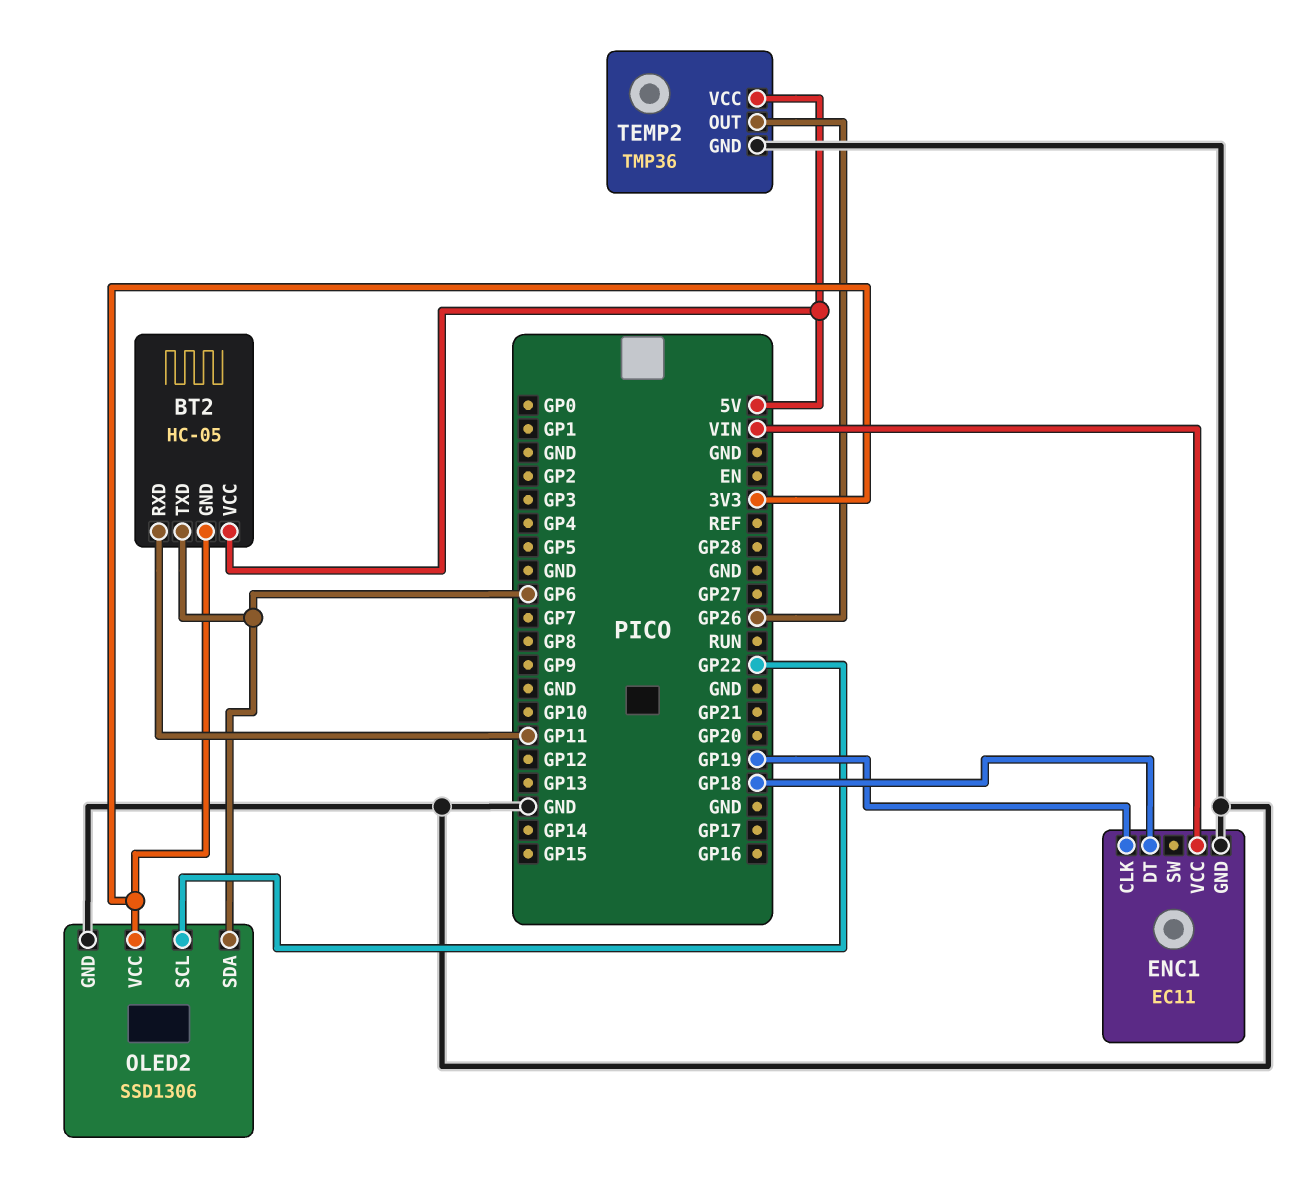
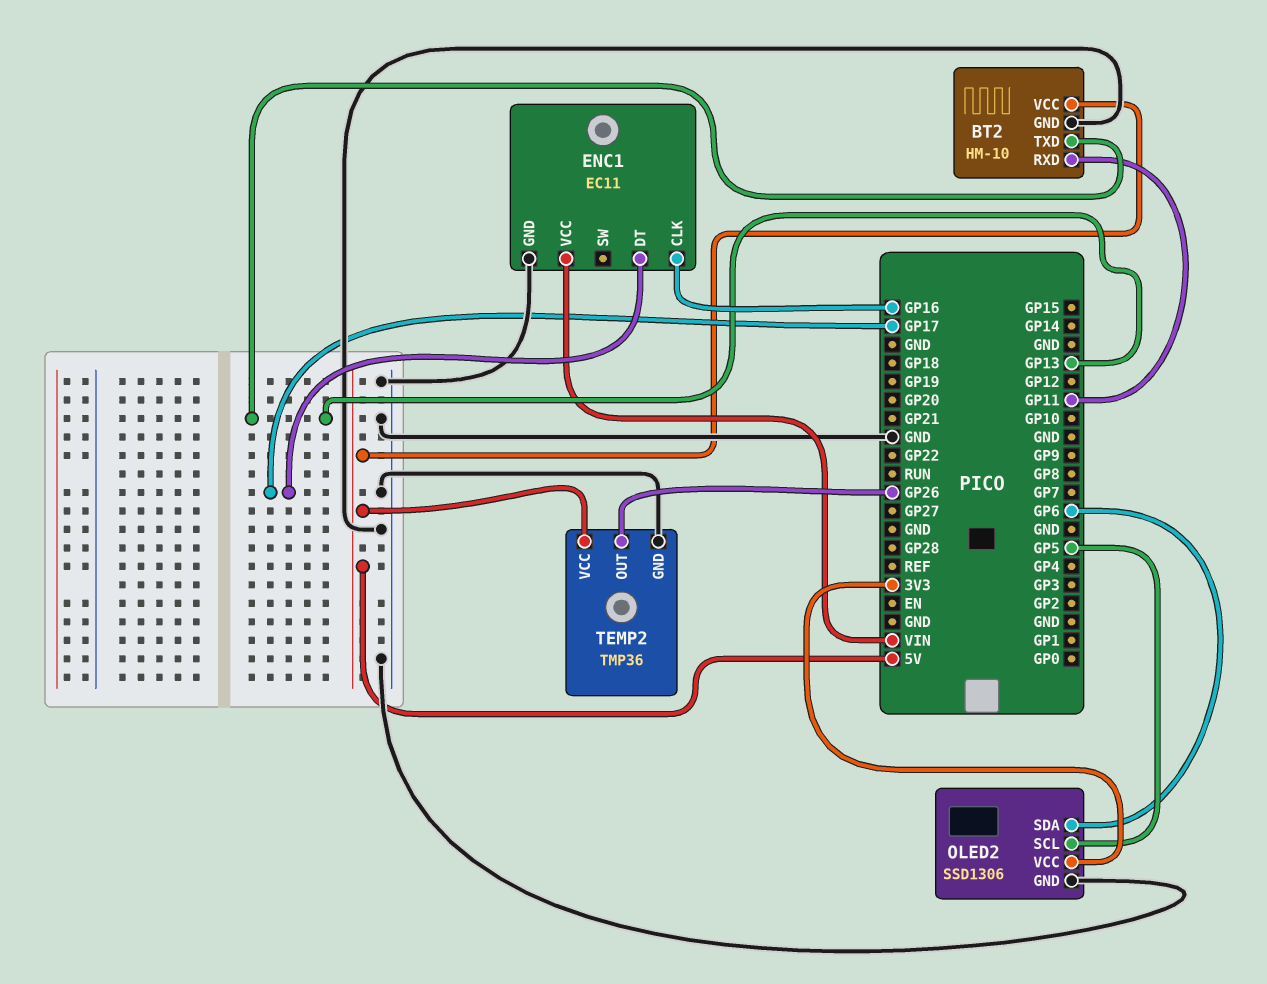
BT2: HC-05 -> HM-10
BT2 pin GND: 3V3 -> GND
BT2 pin TXD: GP6 -> GP13
ENC1 pin CLK: GP19 -> GP16
ENC1 pin DT: GP18 -> GP17
OLED2 pin SCL: GP22 -> GP5

